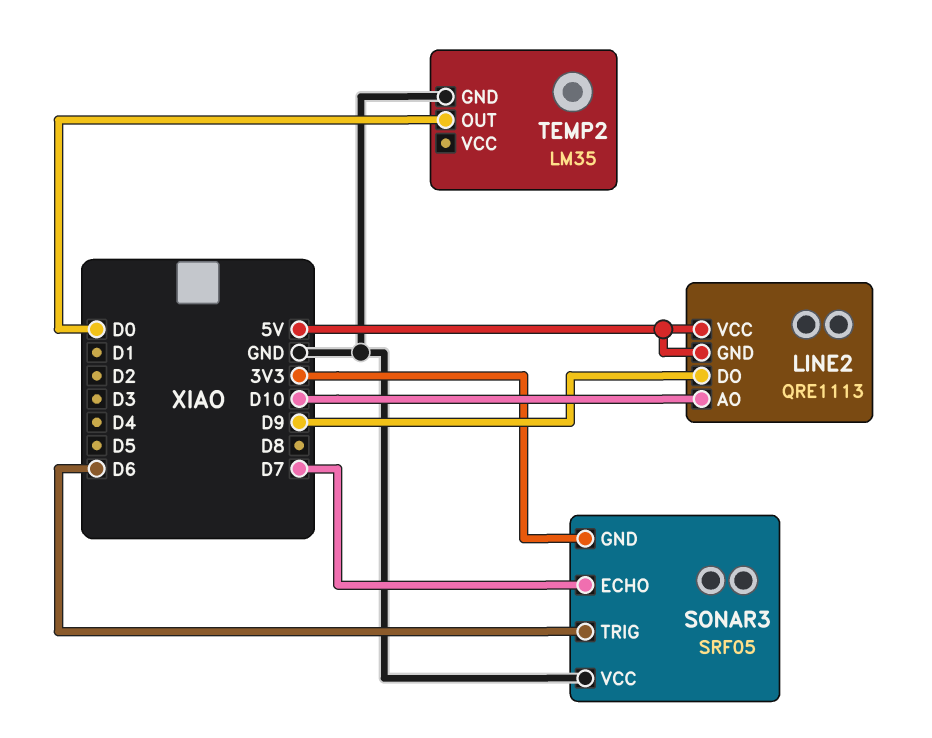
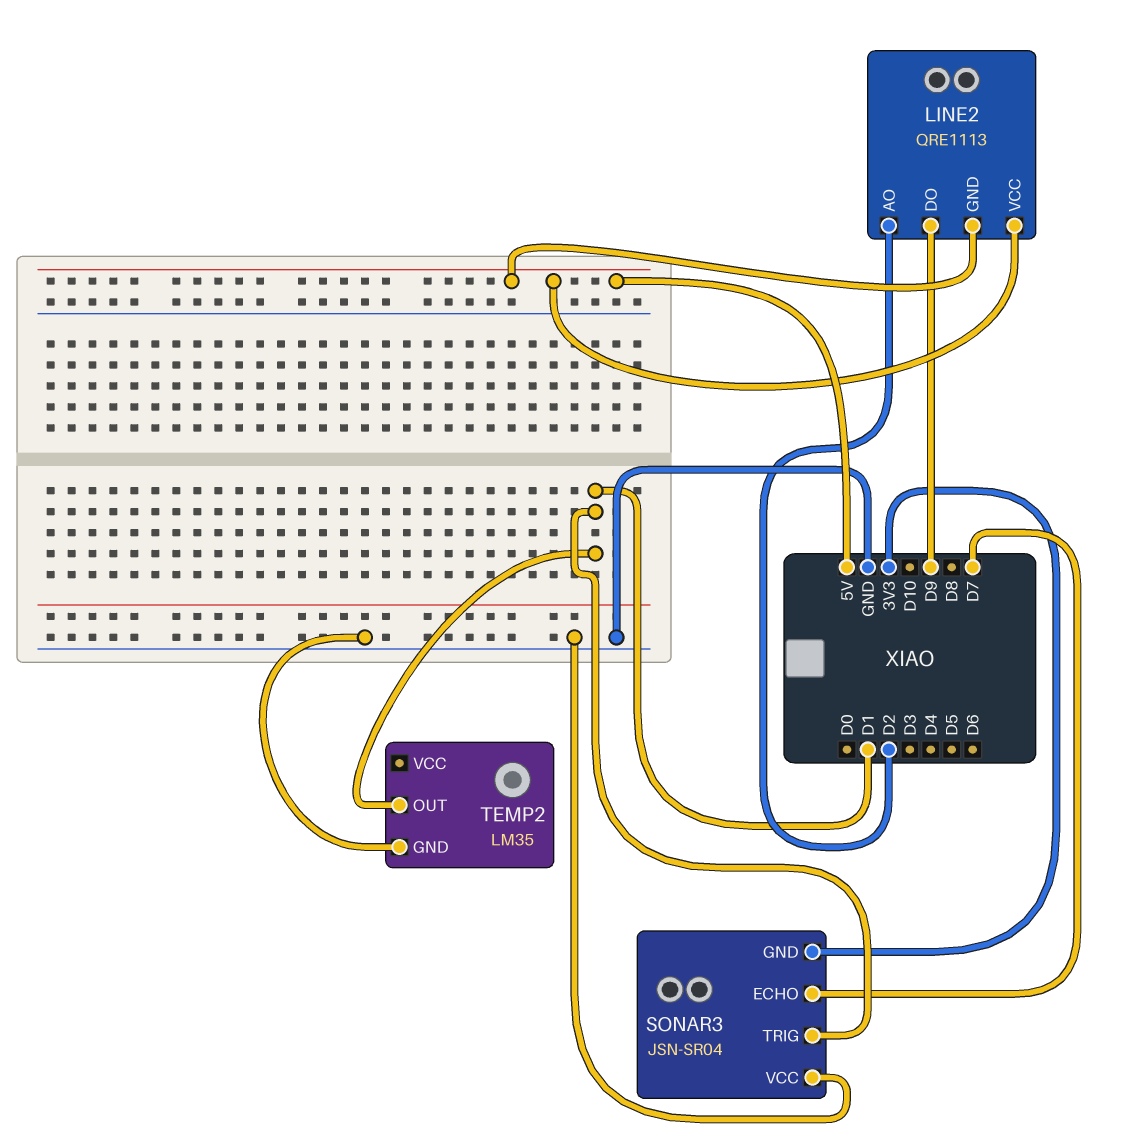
LINE2 pin AO: D10 -> D2
SONAR3: SRF05 -> JSN-SR04
SONAR3 pin TRIG: D6 -> D1
TEMP2 pin OUT: D0 -> D1

